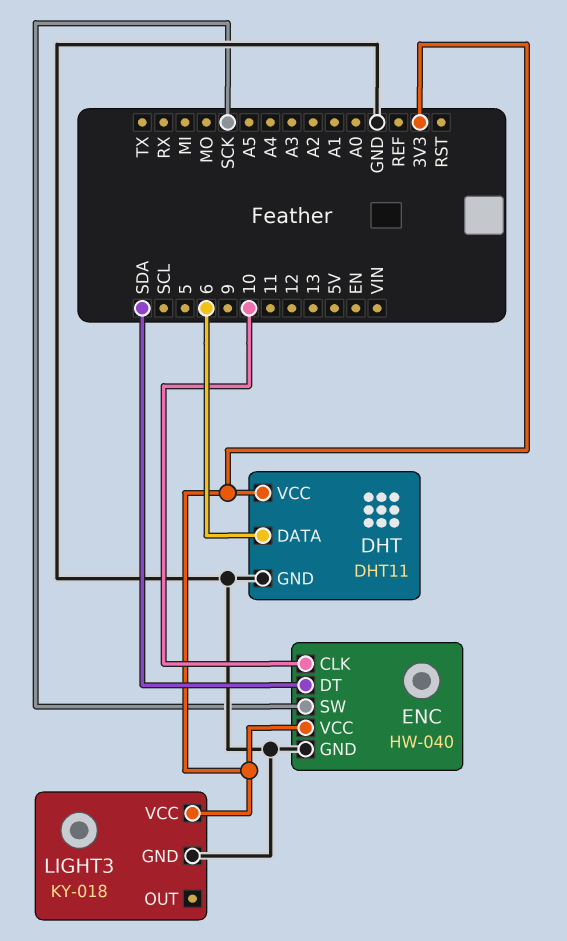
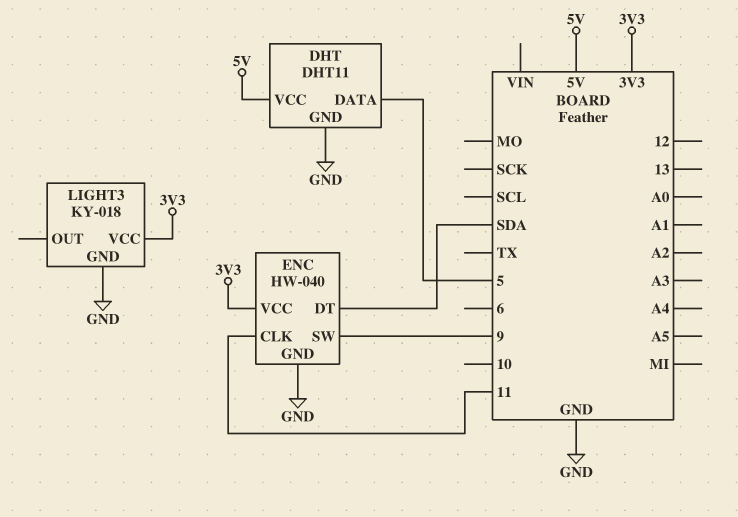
DHT pin DATA: 6 -> 5
DHT pin VCC: 3V3 -> 5V
ENC pin CLK: 10 -> 11
ENC pin SW: SCK -> 9

